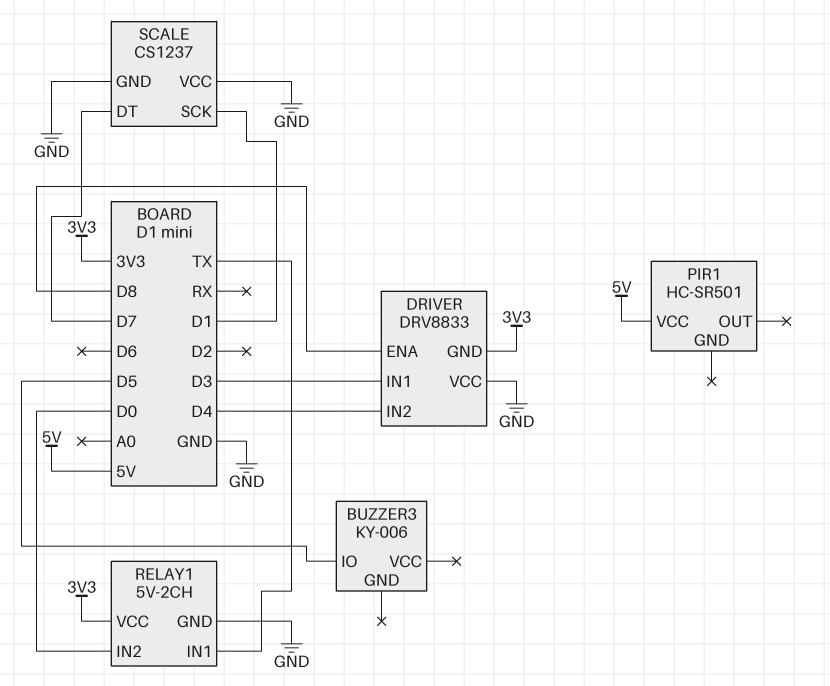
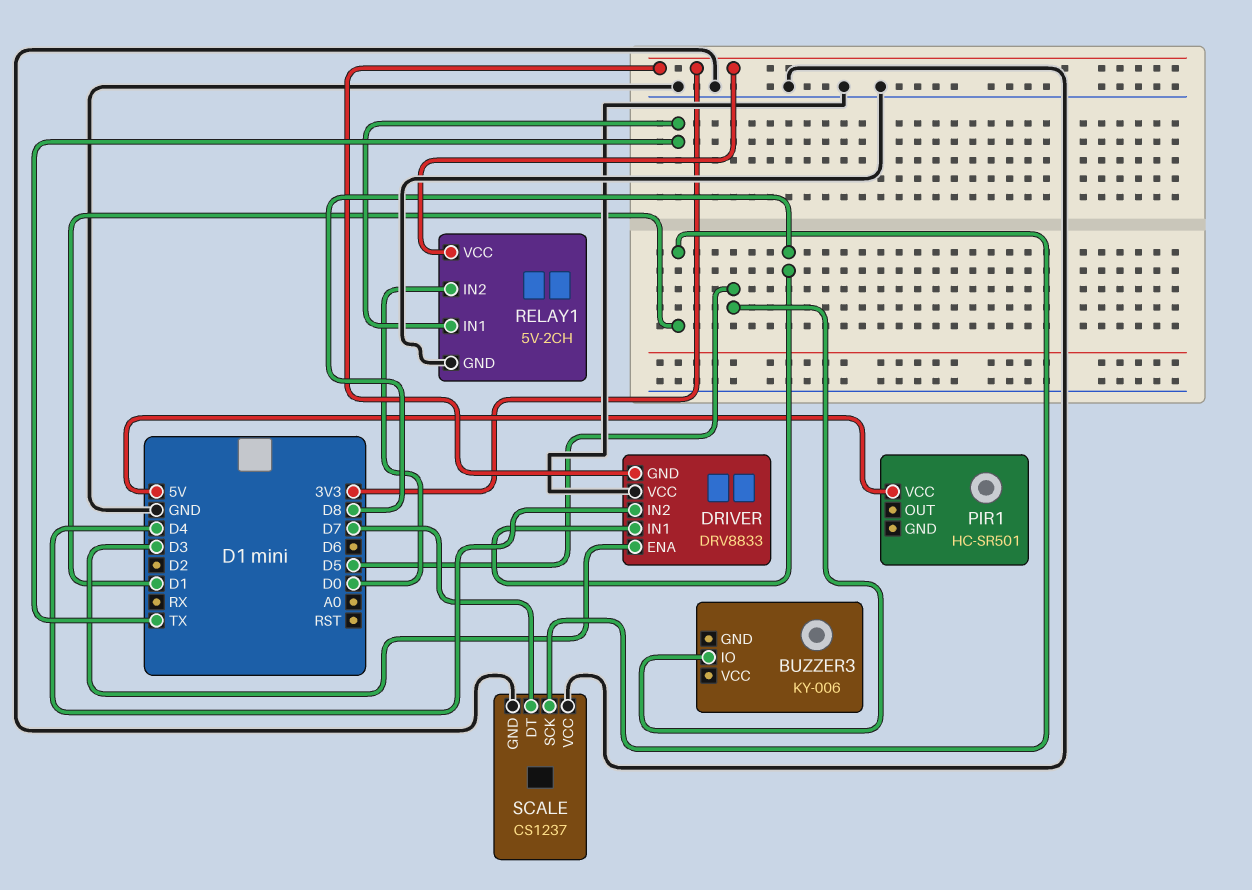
DRIVER pin ENA: D8 -> D3
DRIVER pin IN1: D3 -> D8

